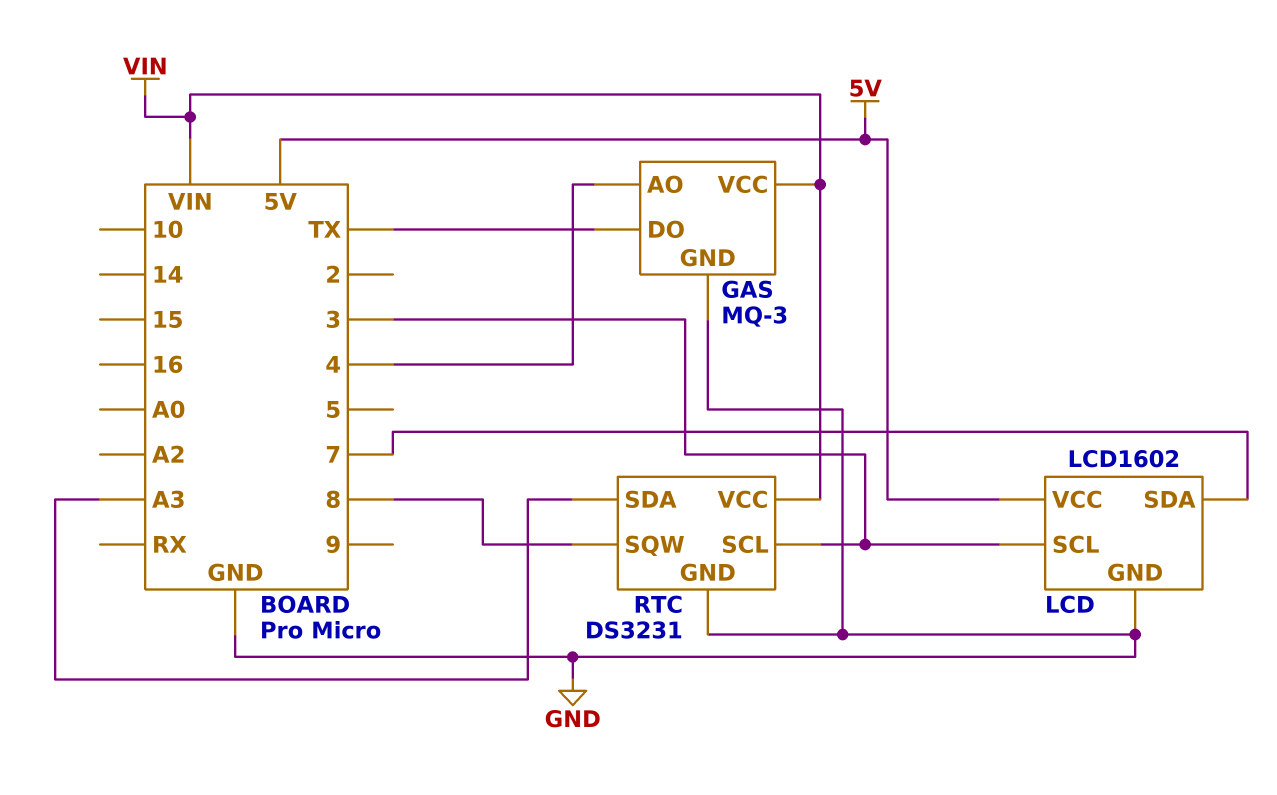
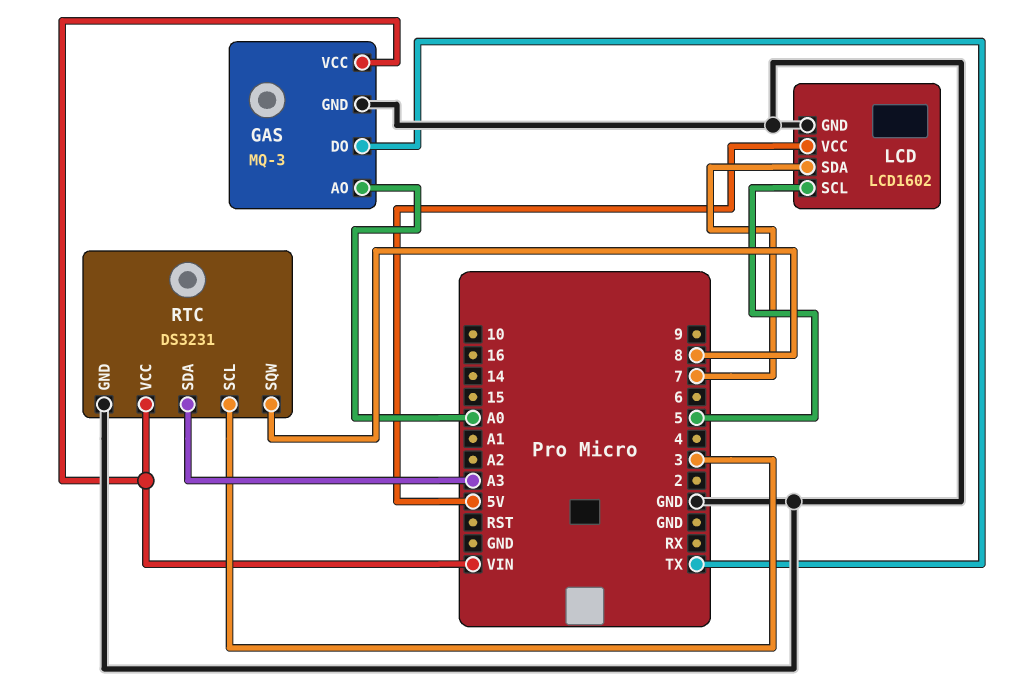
GAS pin AO: 4 -> A0
LCD pin SCL: 3 -> 5

